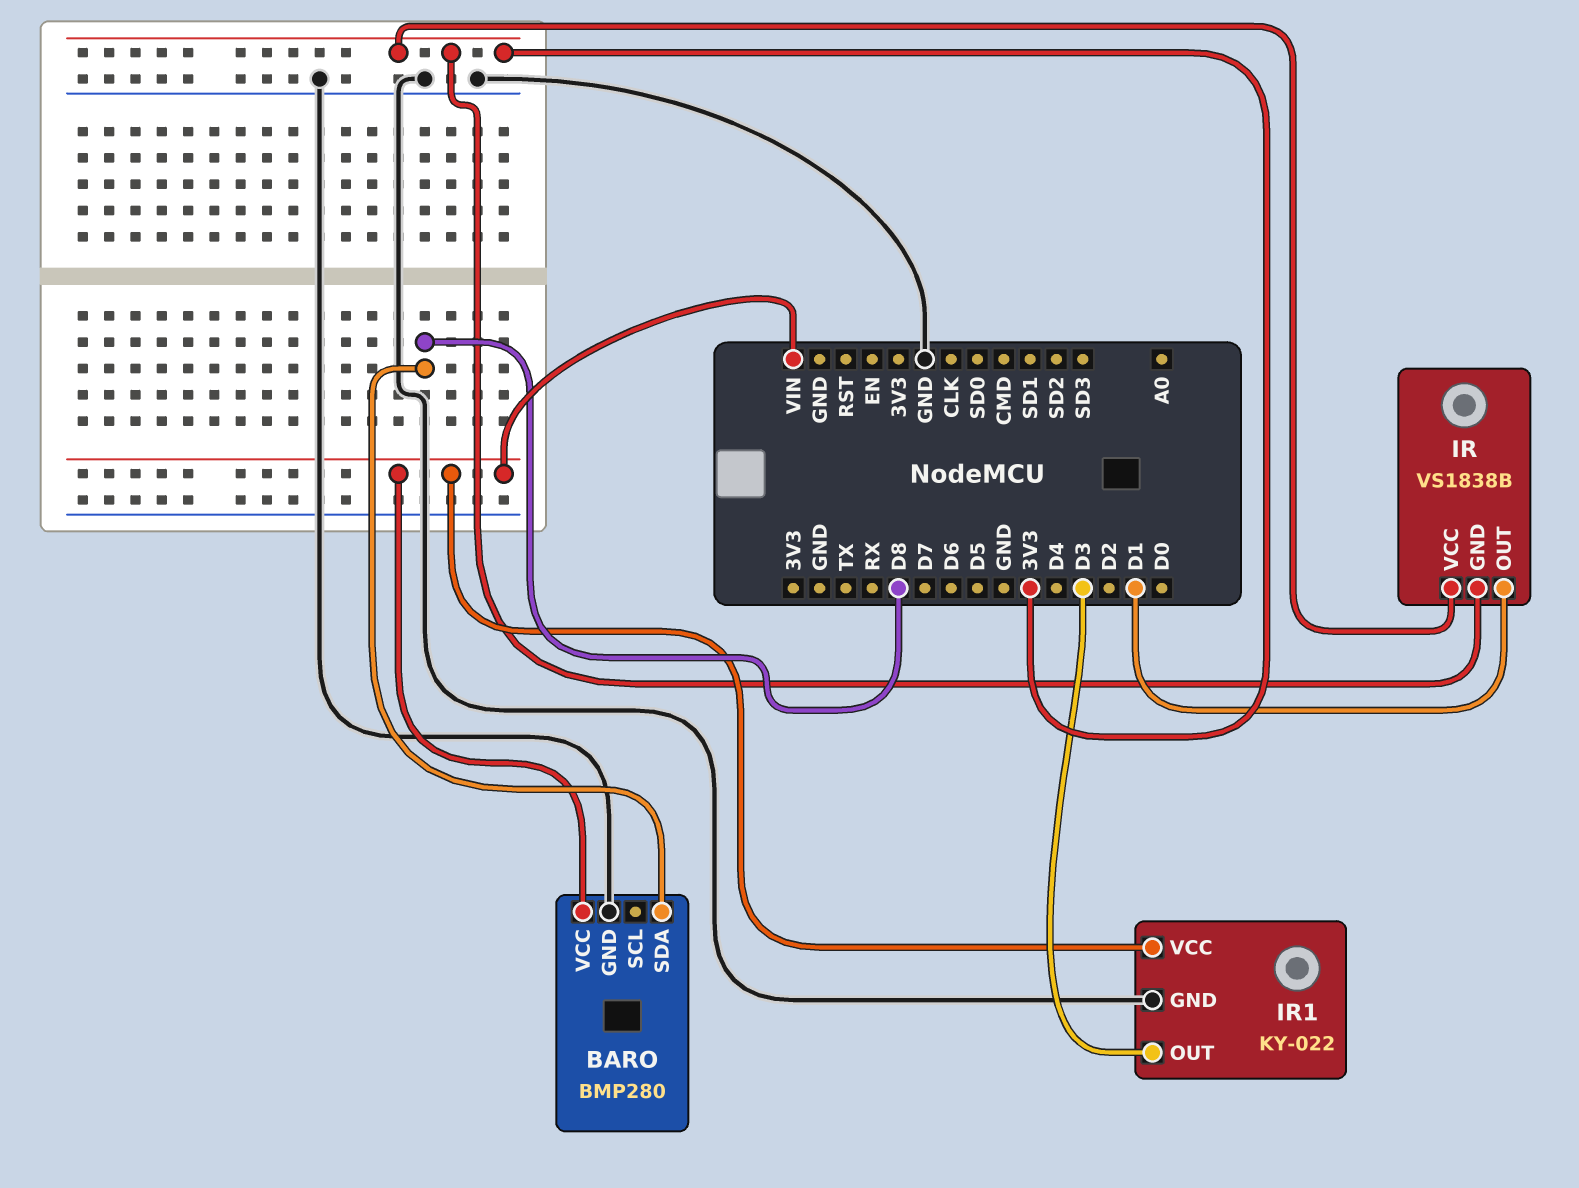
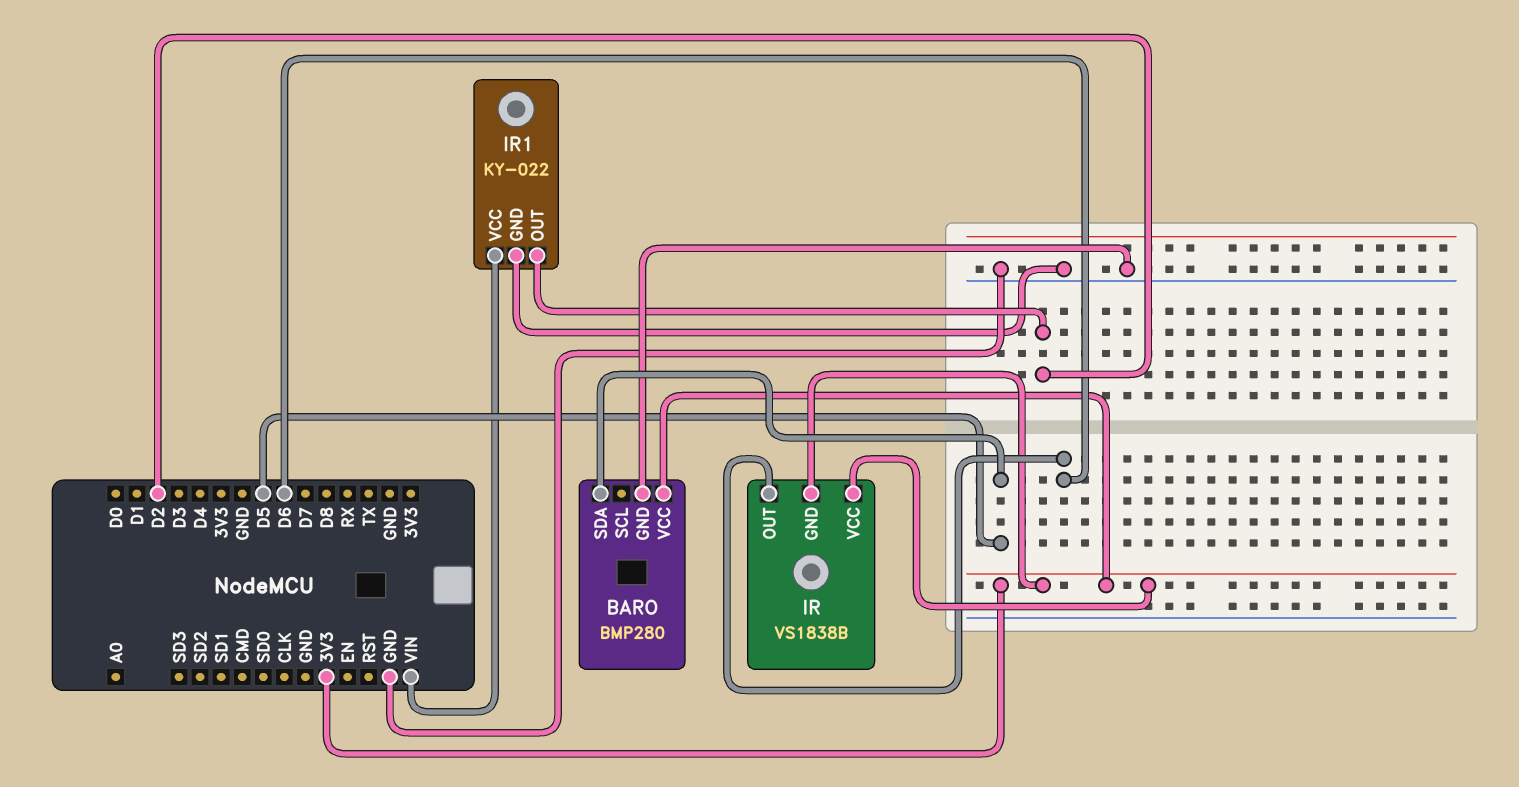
BARO pin SDA: D8 -> D5
BARO pin VCC: VIN -> 3V3
IR pin OUT: D1 -> D6
IR1 pin OUT: D3 -> D2

